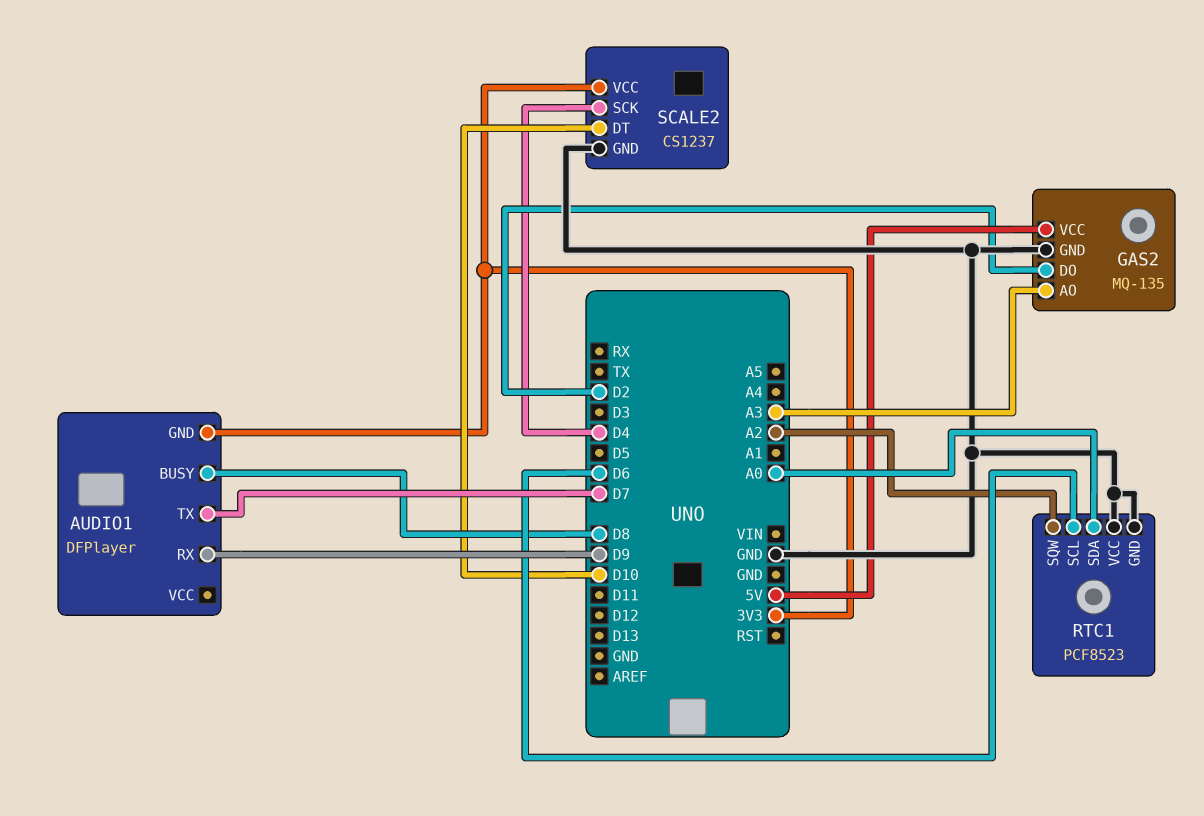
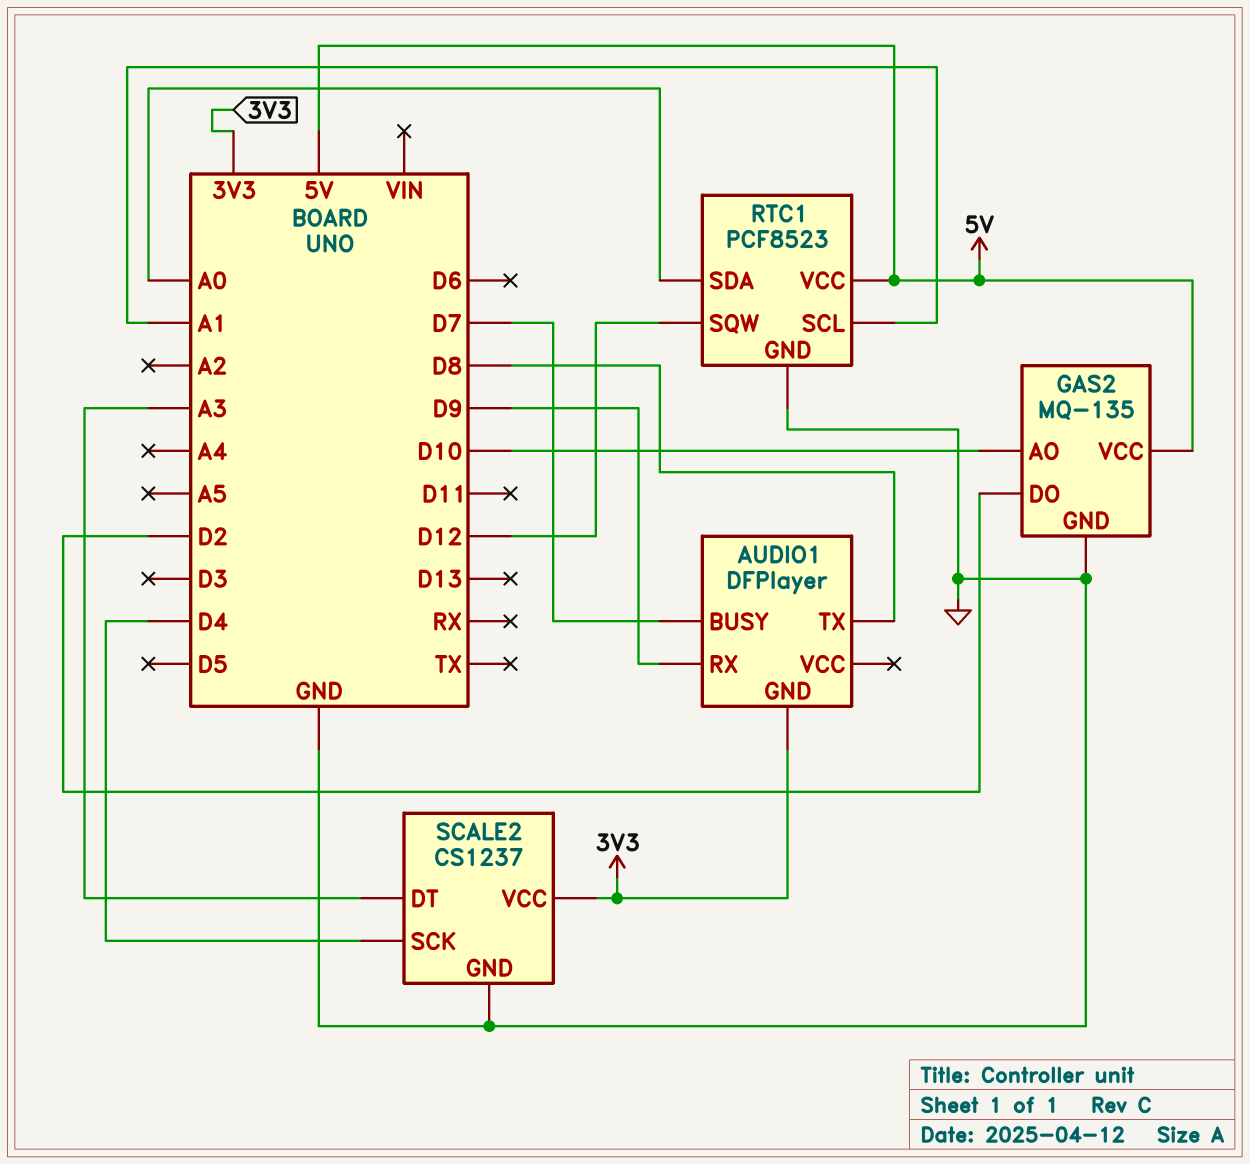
AUDIO1 pin BUSY: D8 -> D7
AUDIO1 pin TX: D7 -> D8
GAS2 pin AO: A3 -> D10
RTC1 pin SCL: D6 -> A1
RTC1 pin SQW: A2 -> D12
RTC1 pin VCC: GND -> 5V
SCALE2 pin DT: D10 -> A3

